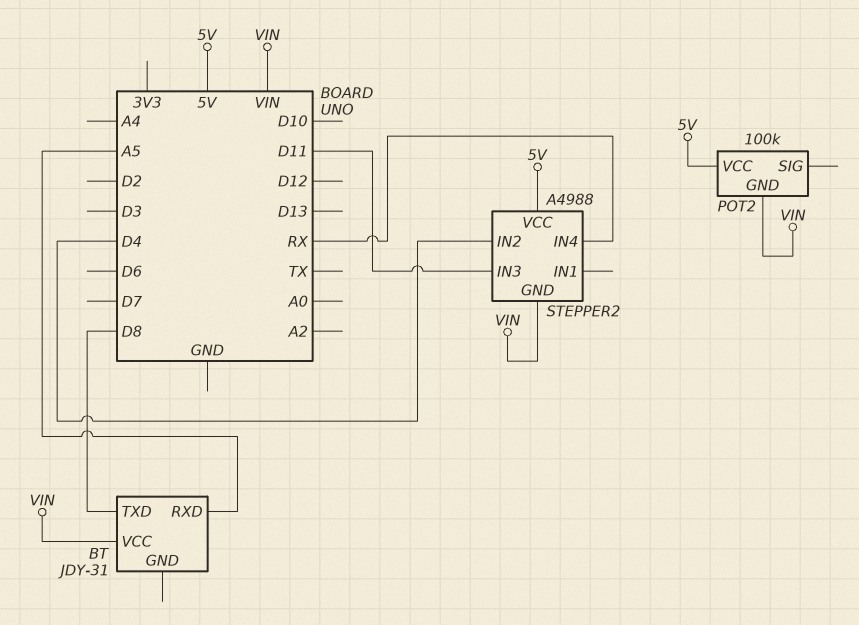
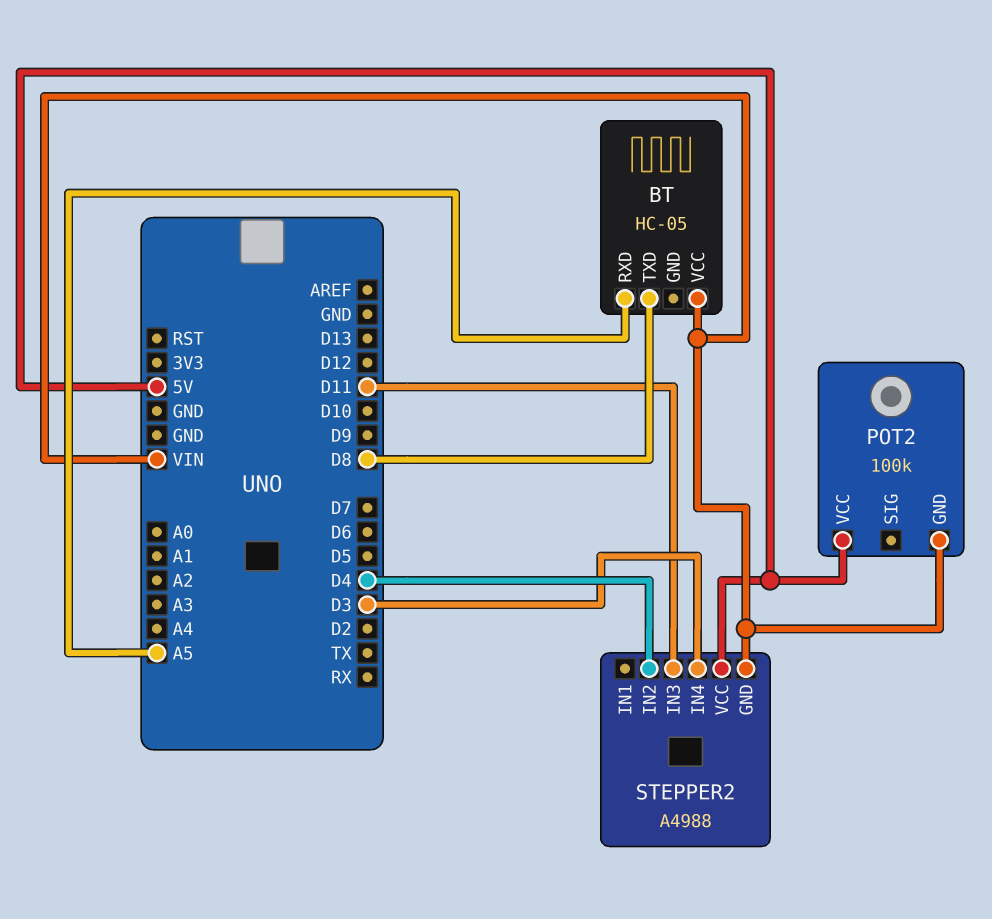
BT: JDY-31 -> HC-05
STEPPER2 pin IN4: RX -> D3

